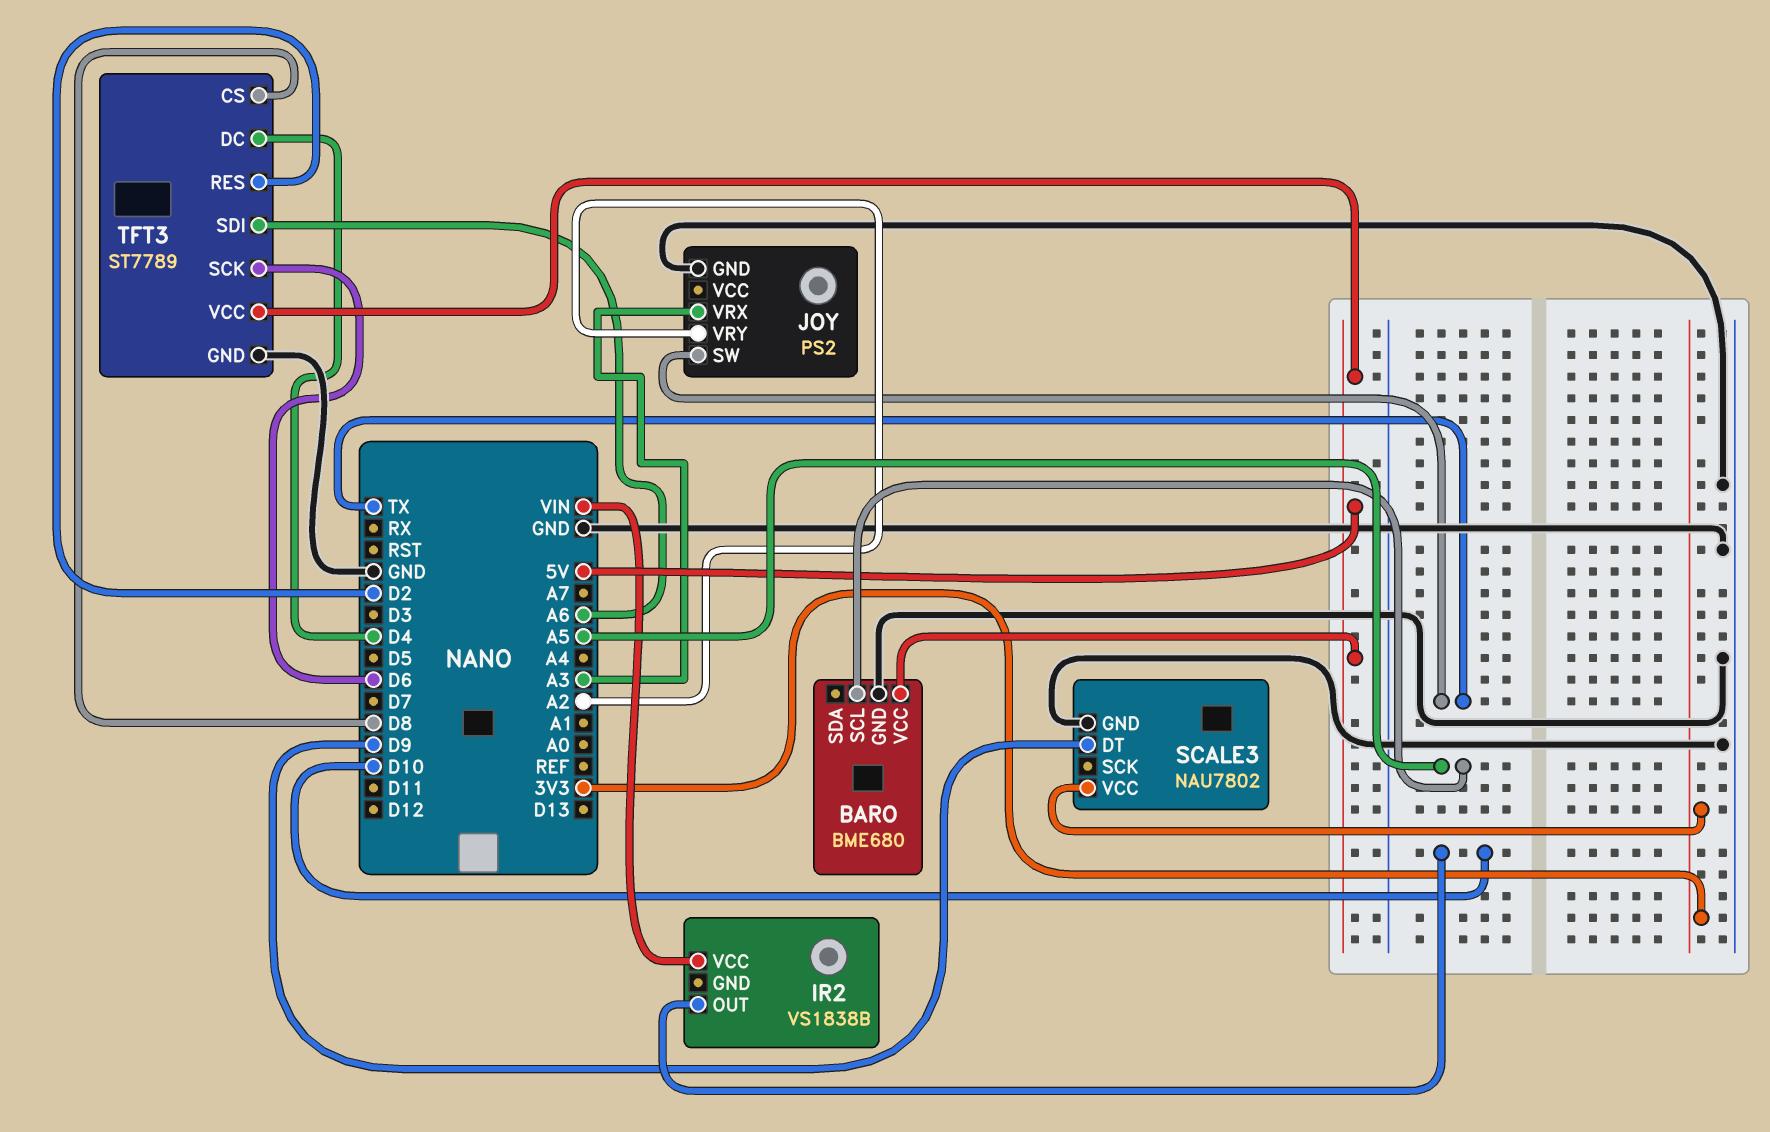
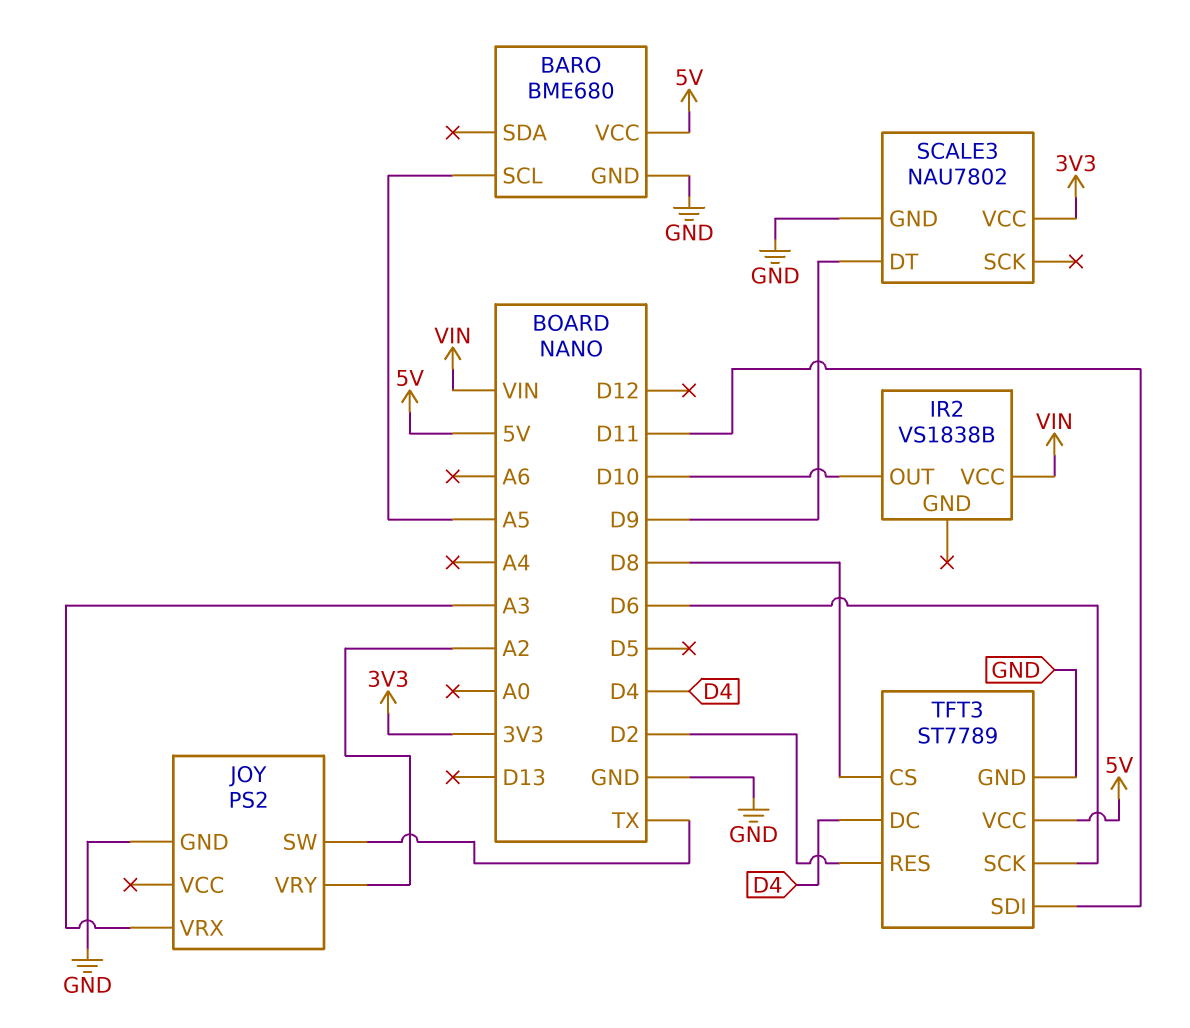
TFT3 pin SDI: A6 -> D11

